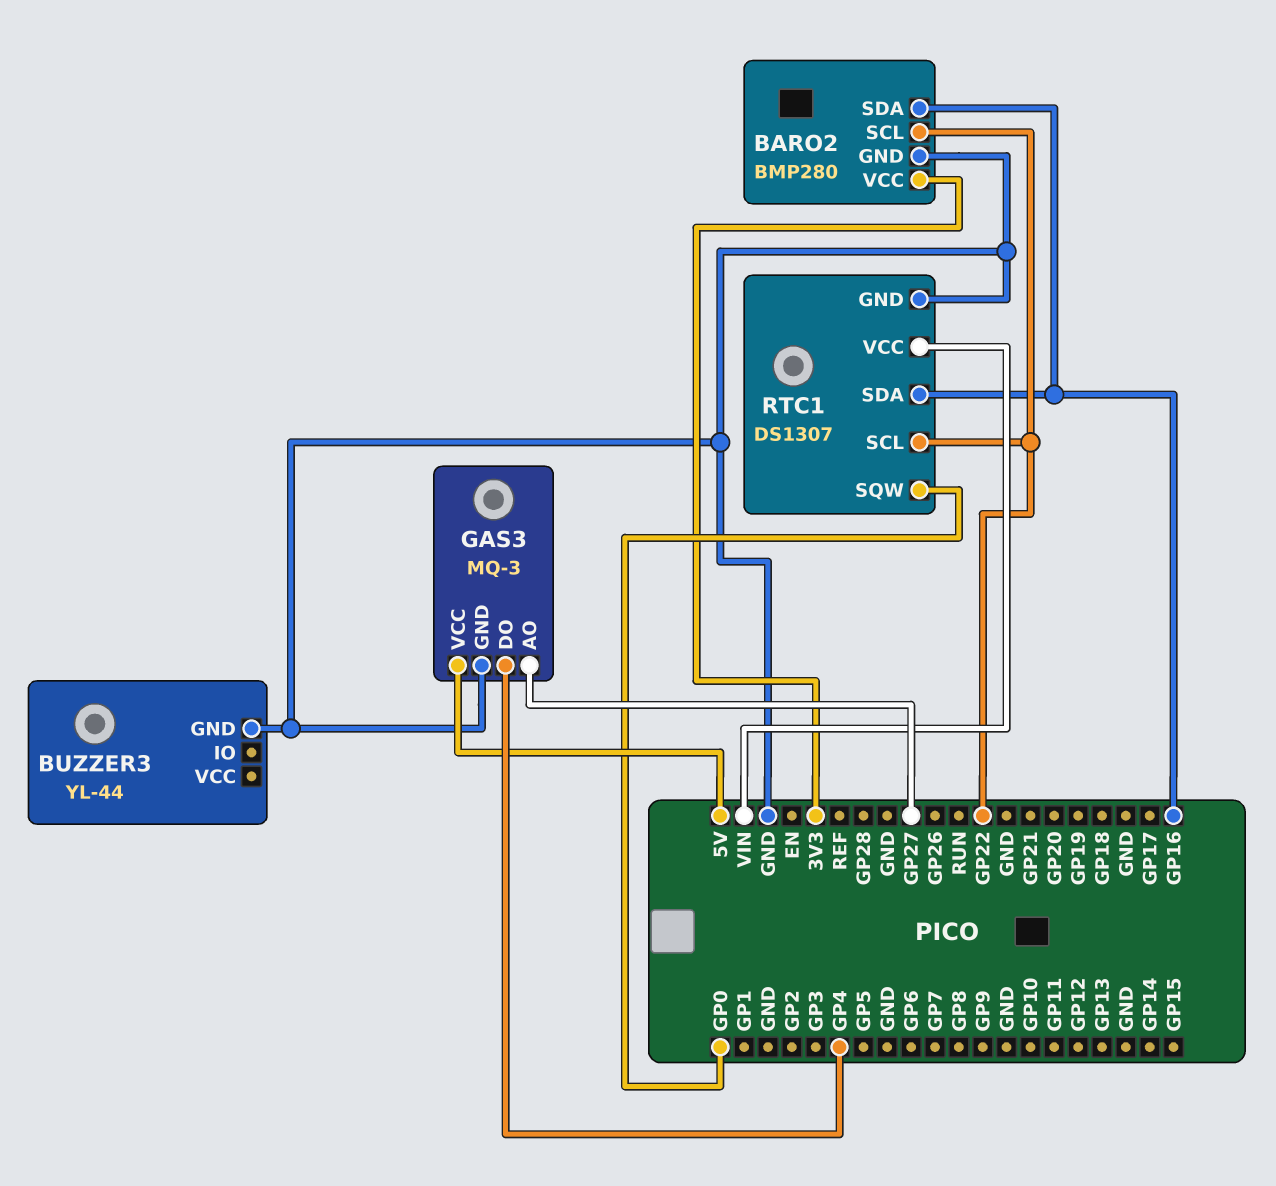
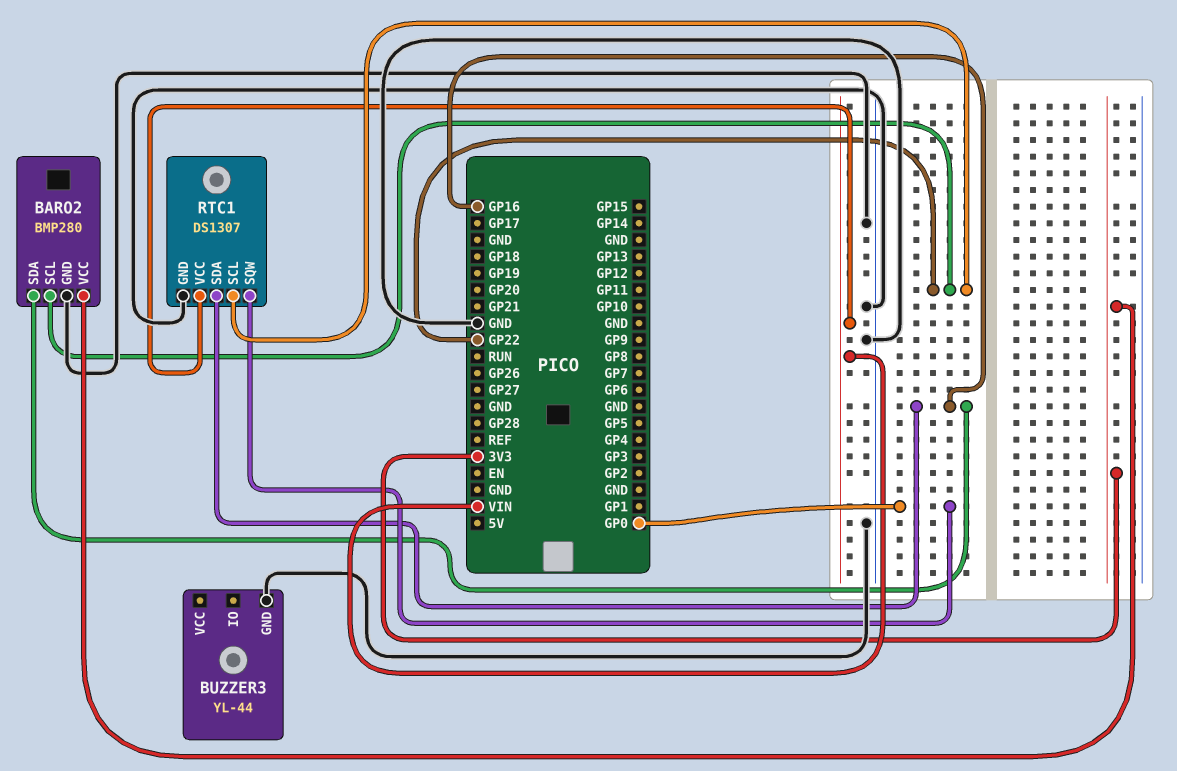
GAS3: MQ-3 -> none
GAS3 pin AO: GP27 -> none
GAS3 pin DO: GP4 -> none
GAS3 pin GND: GND -> none
GAS3 pin VCC: 5V -> none

